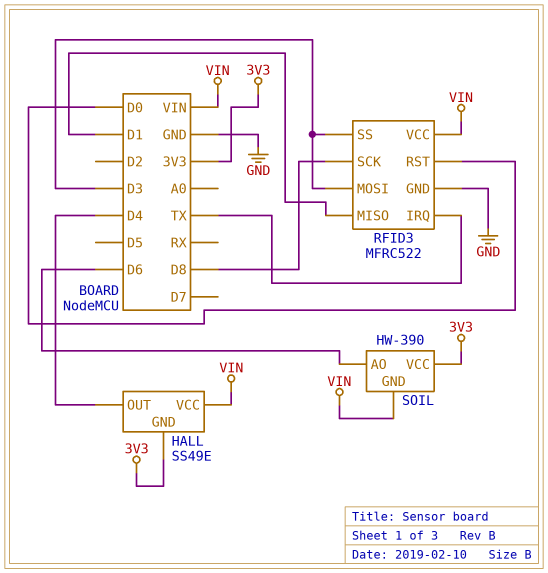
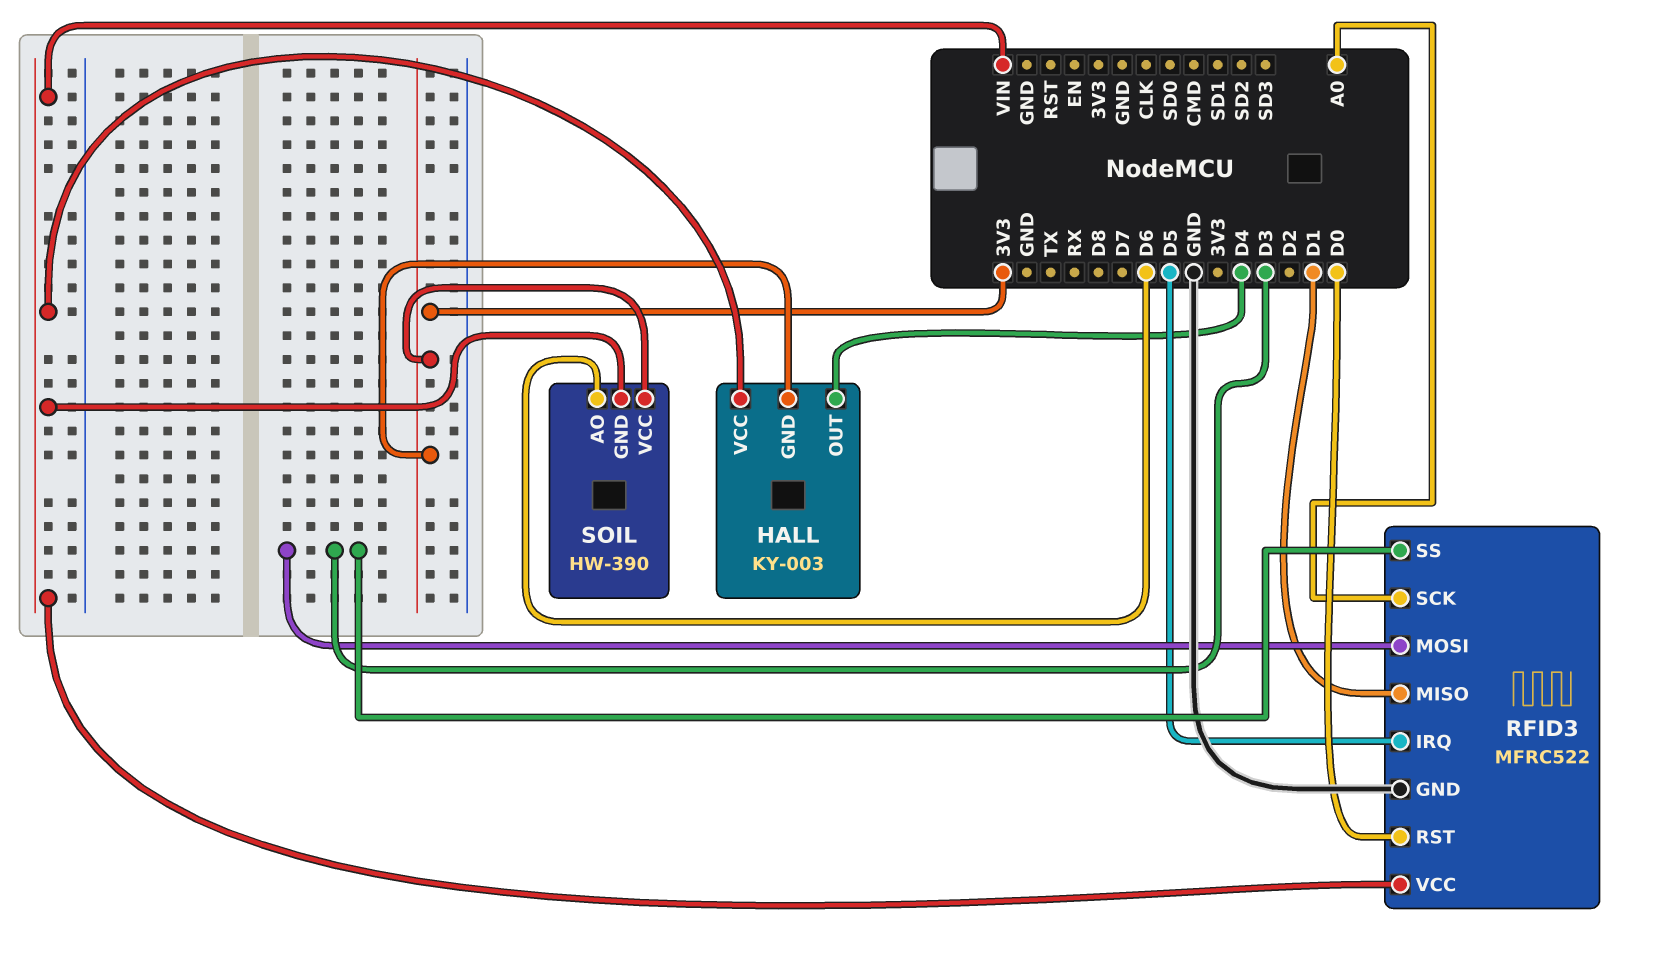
HALL: SS49E -> KY-003
RFID3 pin IRQ: TX -> D5
RFID3 pin SCK: D8 -> A0

